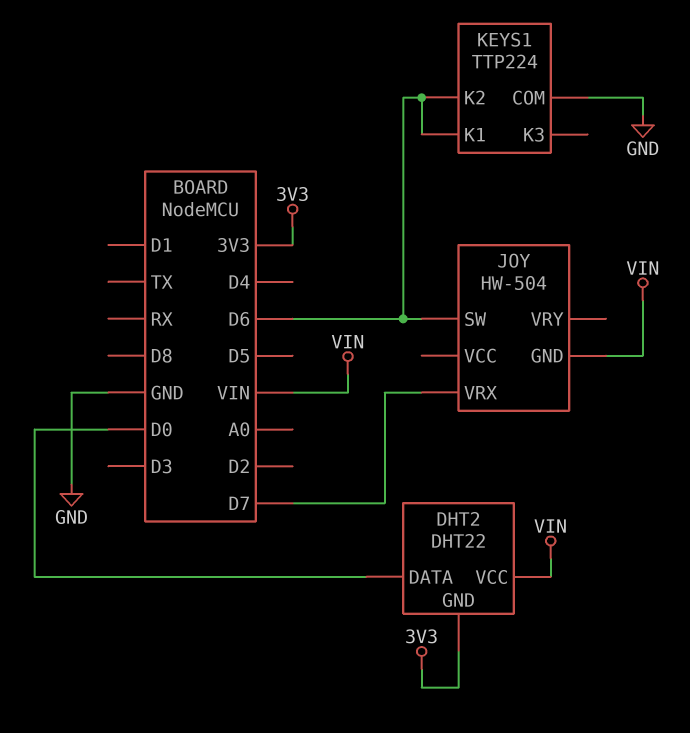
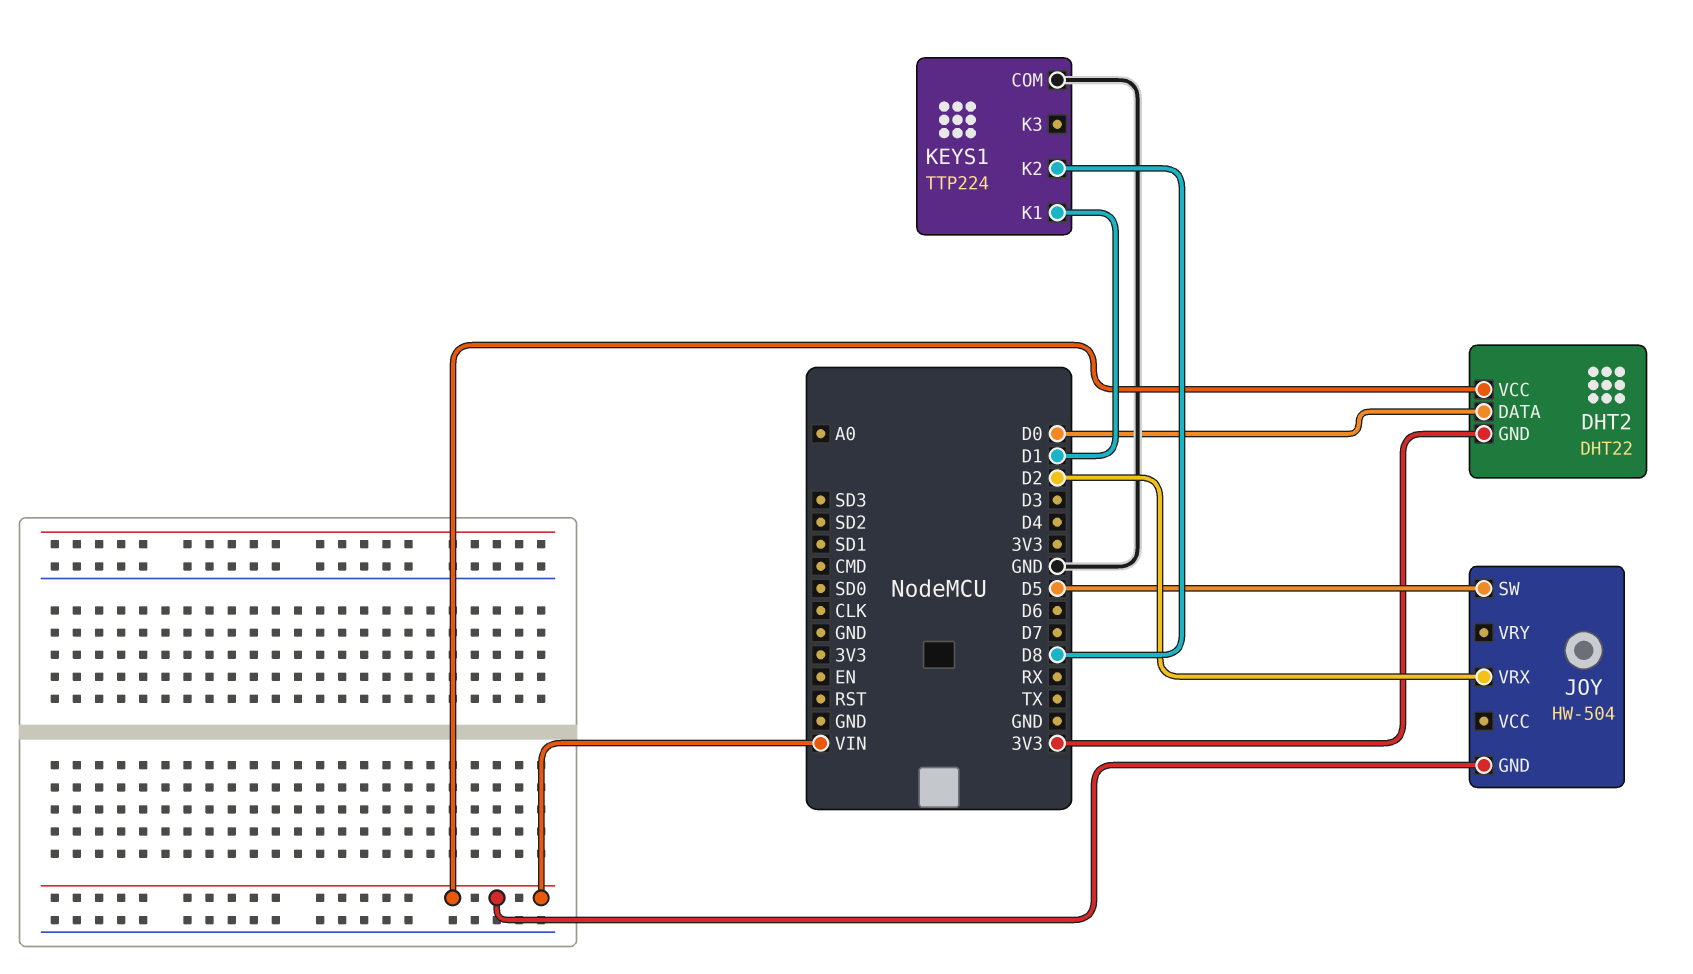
JOY pin SW: D6 -> D5
JOY pin VRX: D7 -> D2
KEYS1 pin K1: D6 -> D1
KEYS1 pin K2: D6 -> D8

